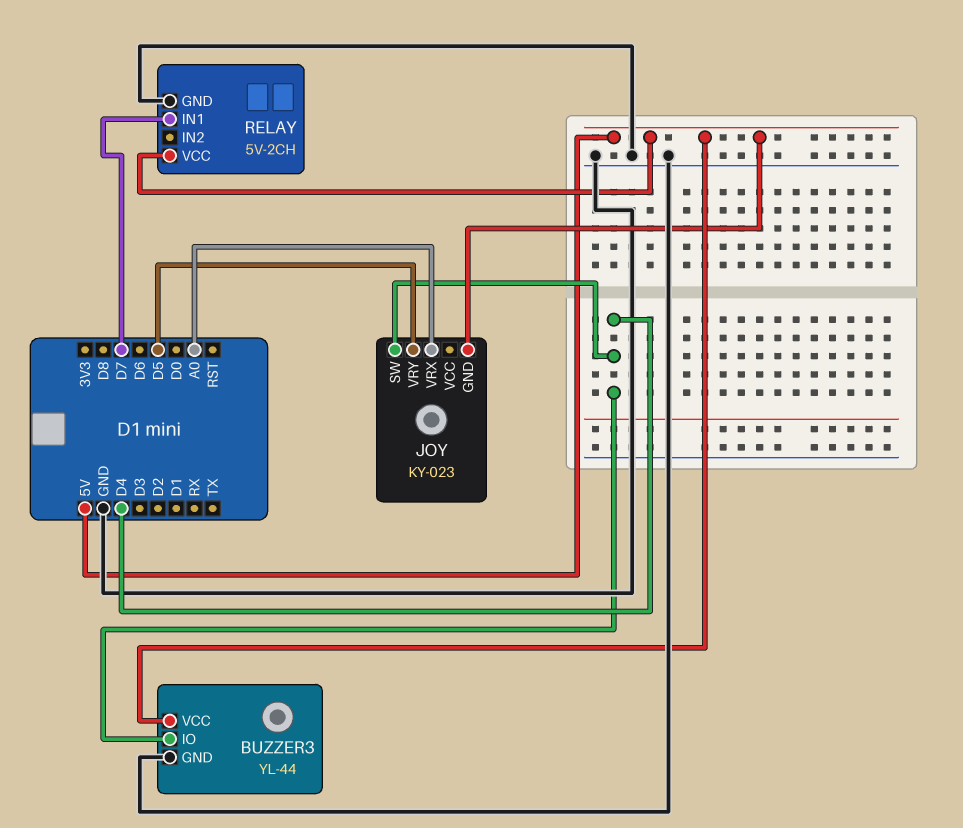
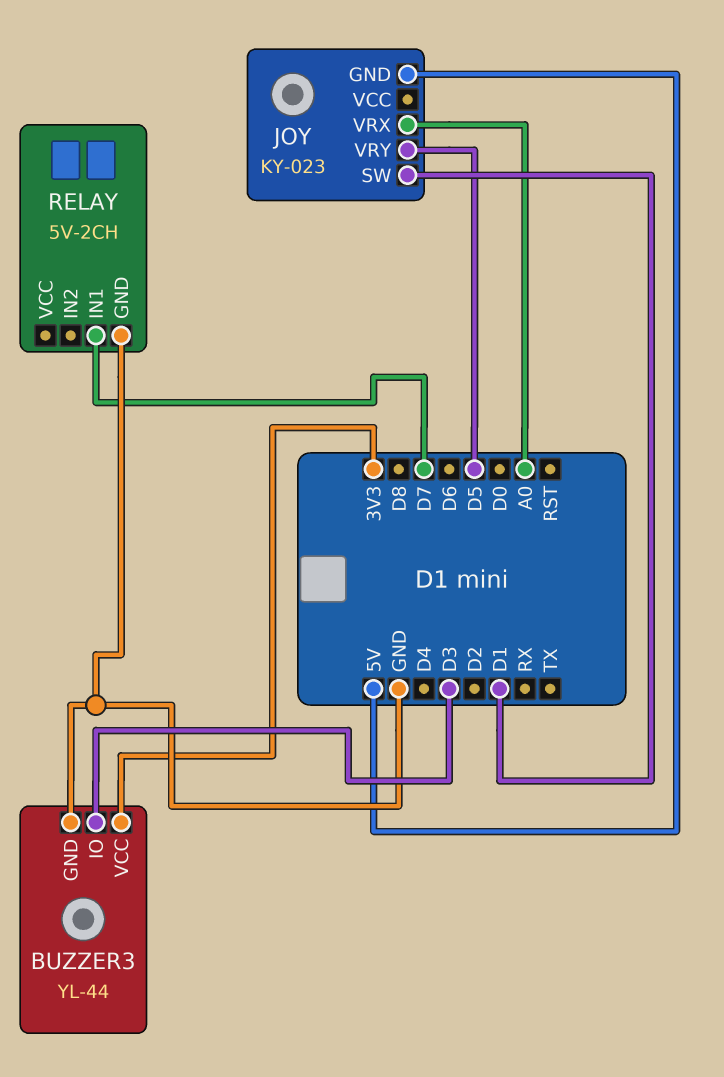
BUZZER3 pin IO: D4 -> D3
BUZZER3 pin VCC: 5V -> 3V3
JOY pin SW: D4 -> D1
RELAY pin VCC: 5V -> none

